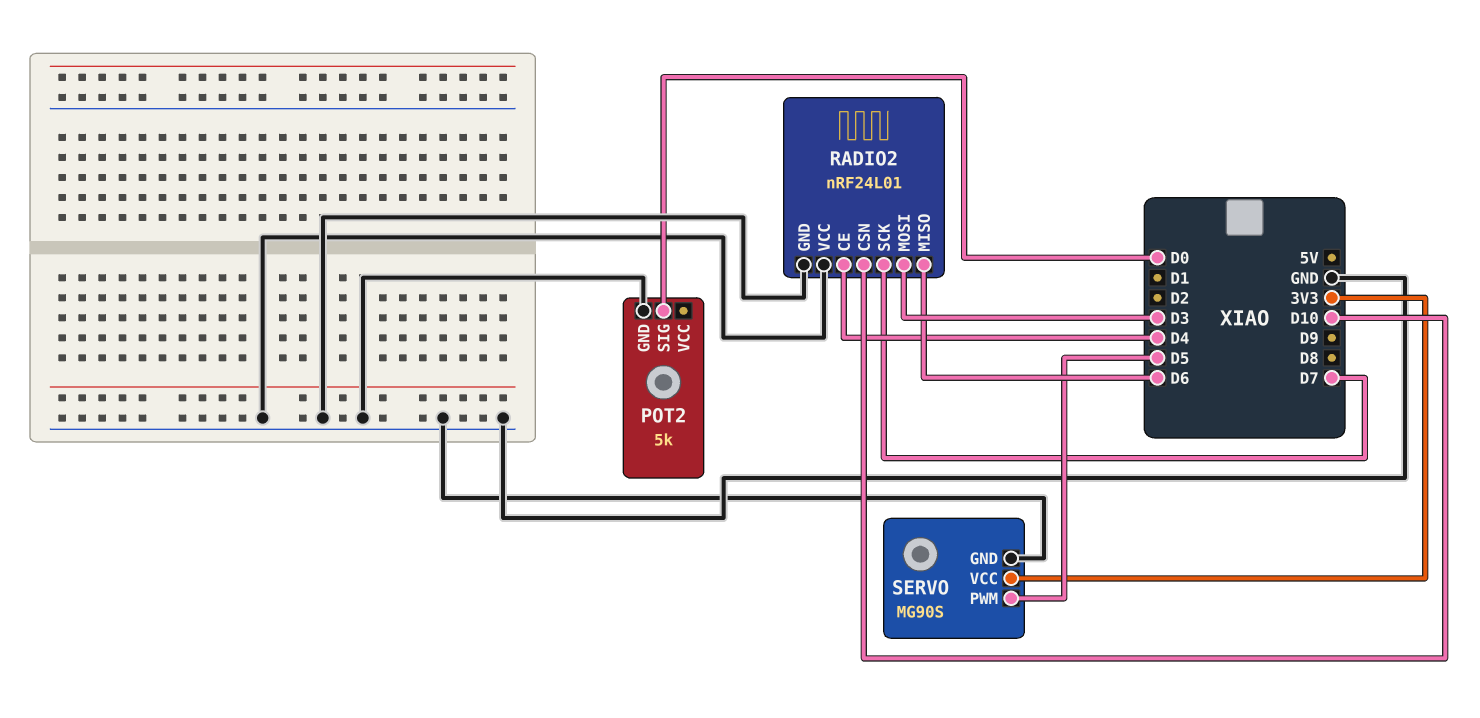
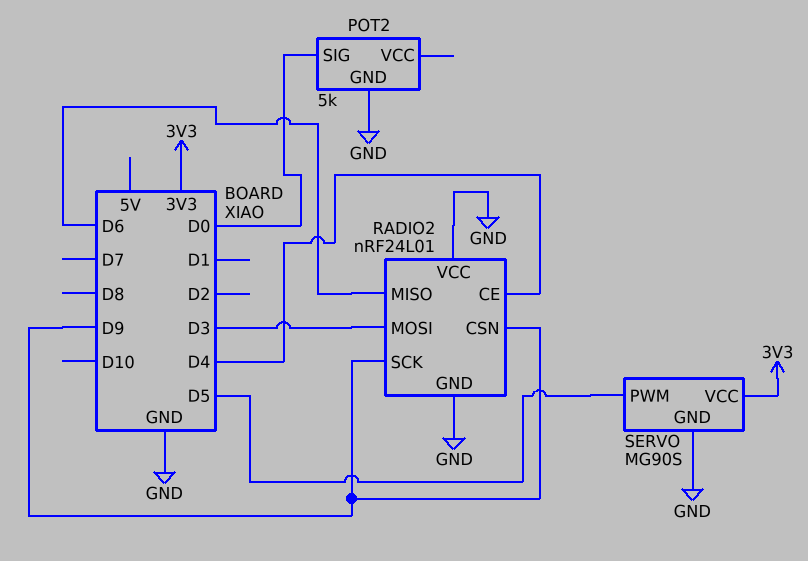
RADIO2 pin CSN: D10 -> D9
RADIO2 pin SCK: D7 -> D9

